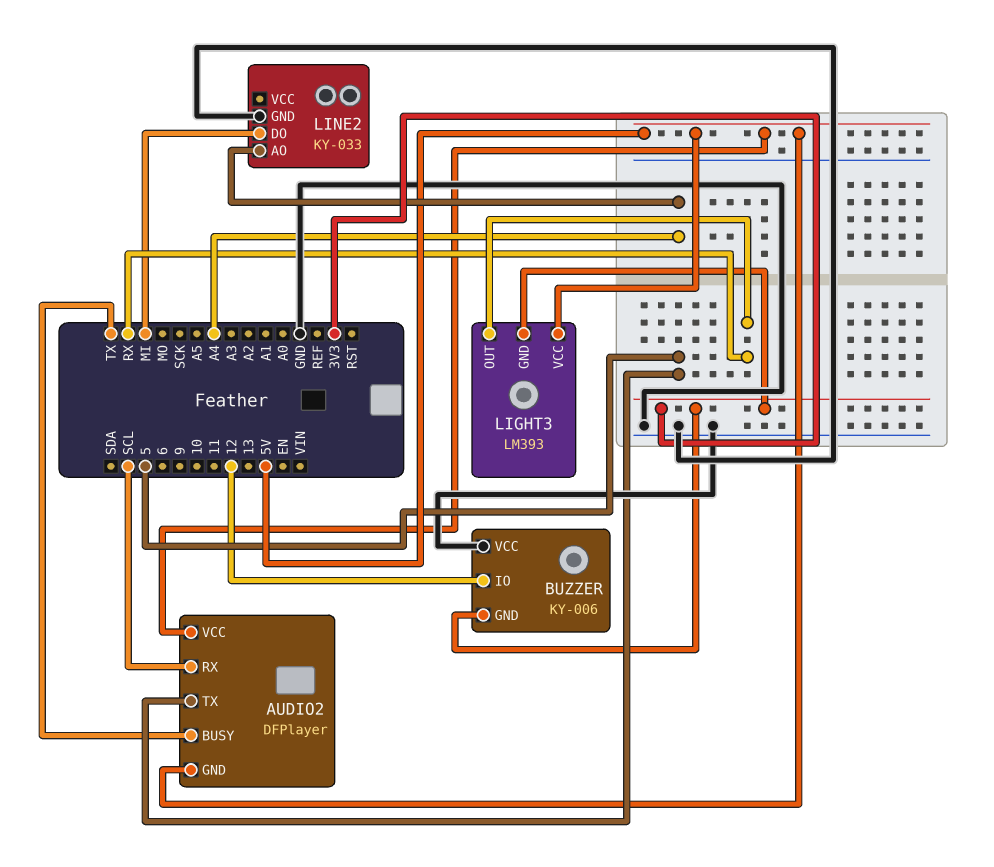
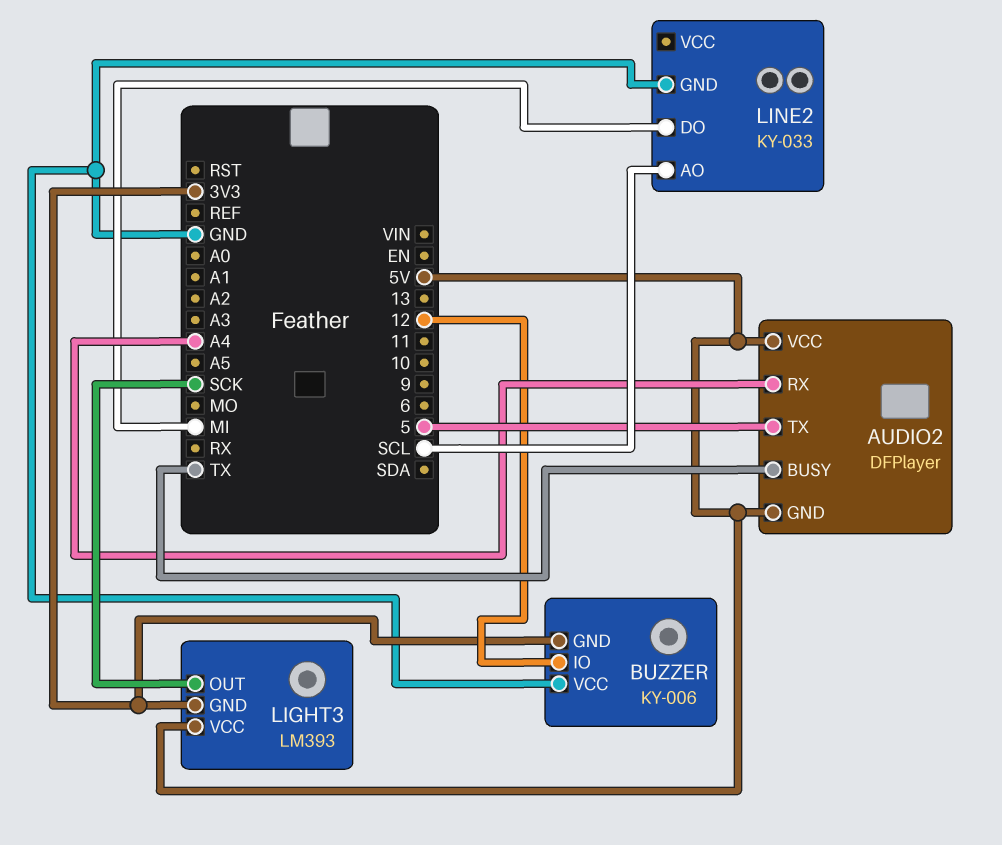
AUDIO2 pin RX: SCL -> A4
LIGHT3 pin OUT: RX -> SCK
LINE2 pin AO: A4 -> SCL

